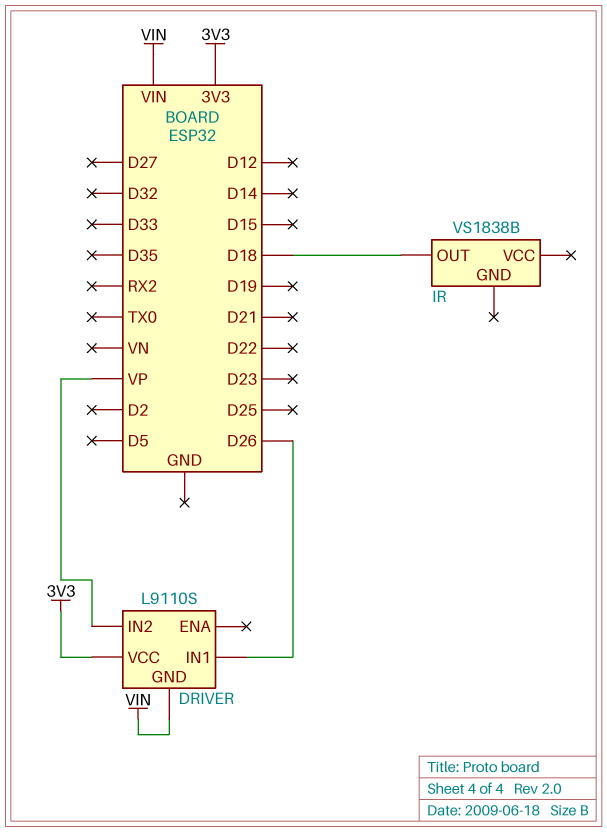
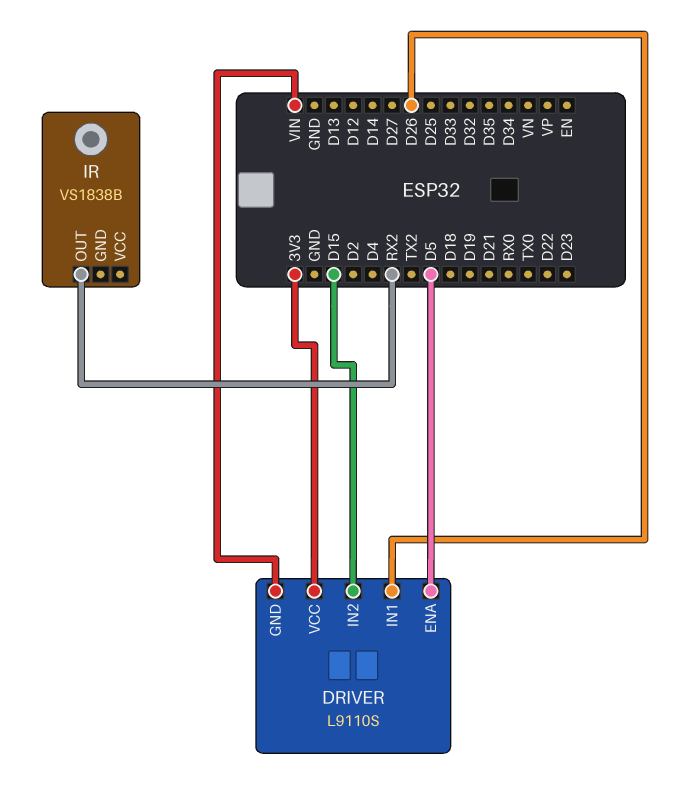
DRIVER pin ENA: none -> D5
DRIVER pin IN2: VP -> D15
IR pin OUT: D18 -> RX2

